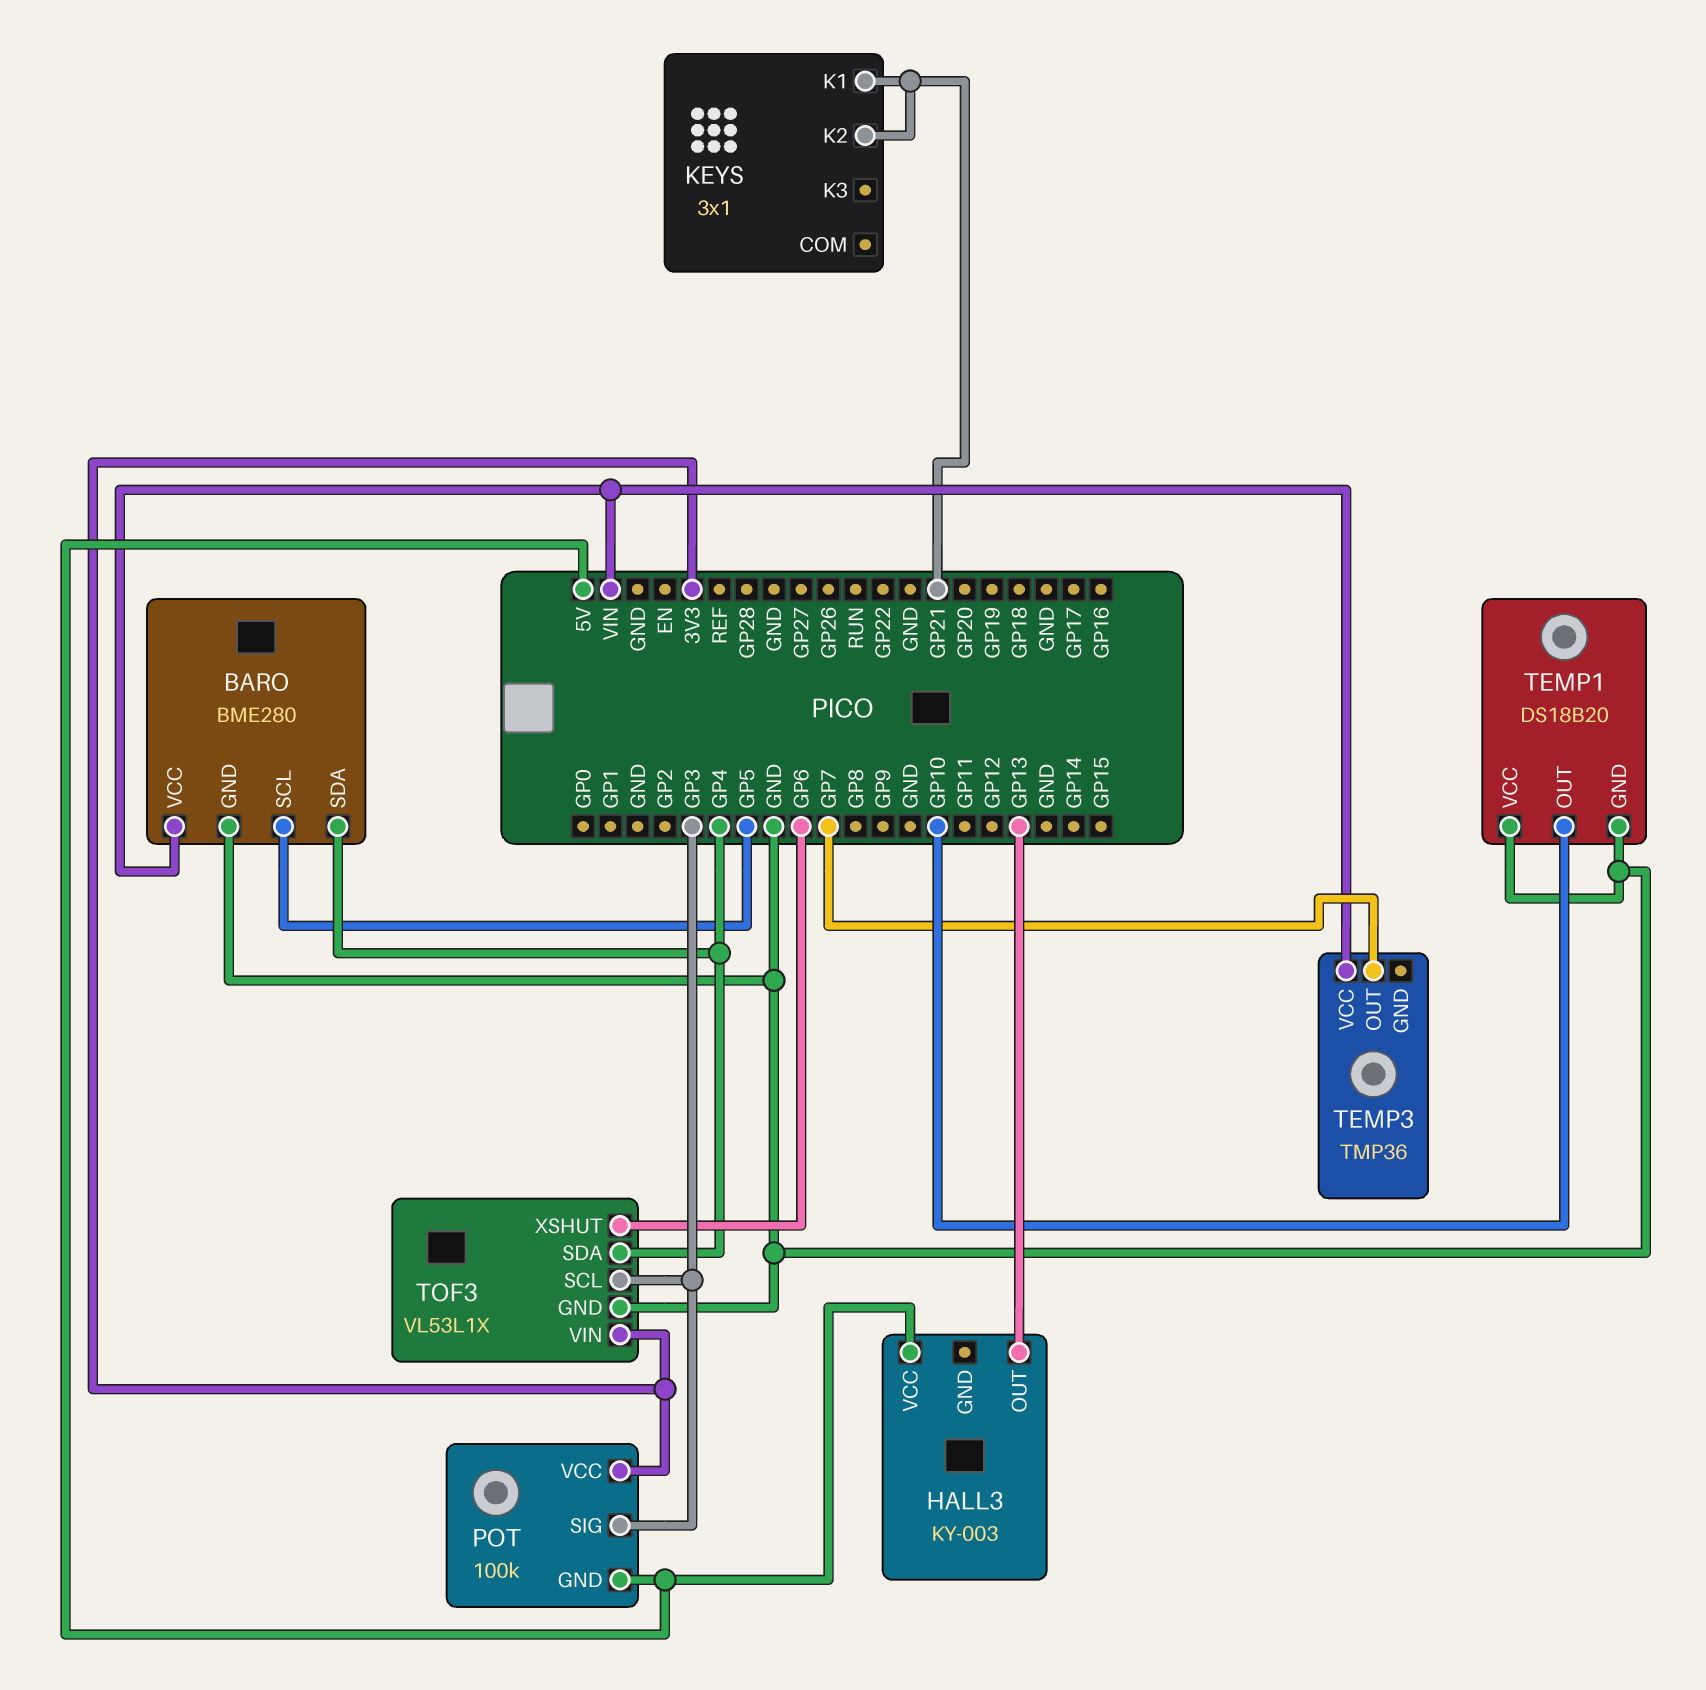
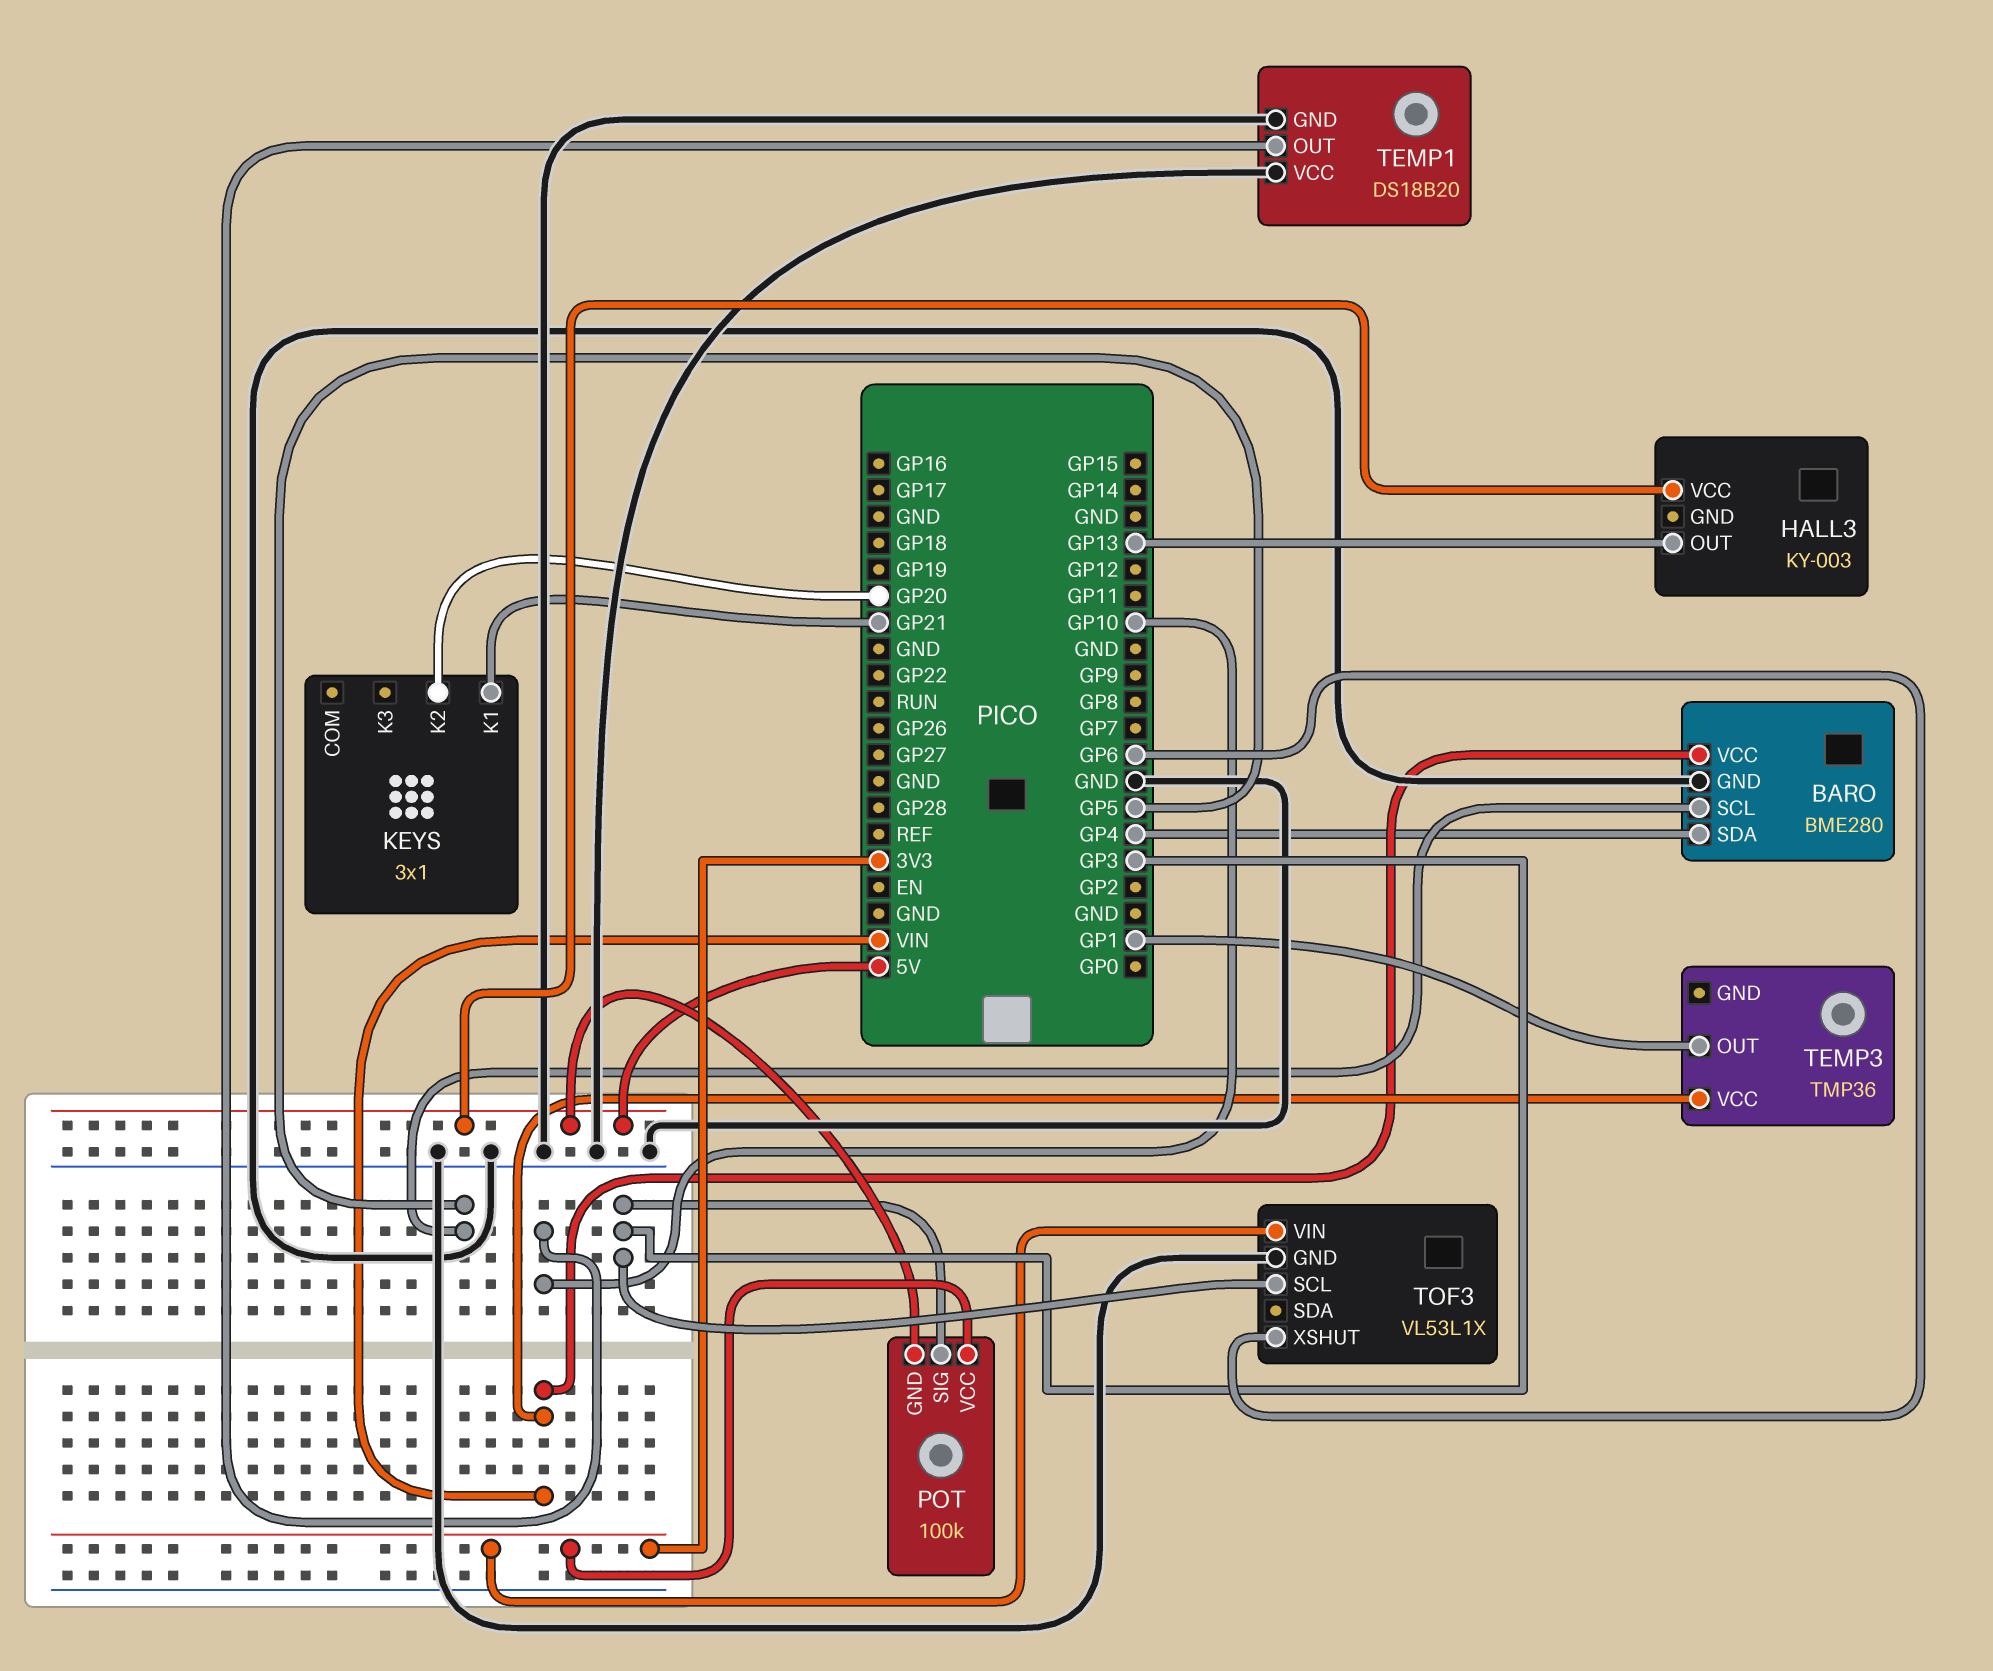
KEYS pin K2: GP21 -> GP20
TEMP3 pin OUT: GP7 -> GP1
TOF3 pin SDA: GP4 -> none

